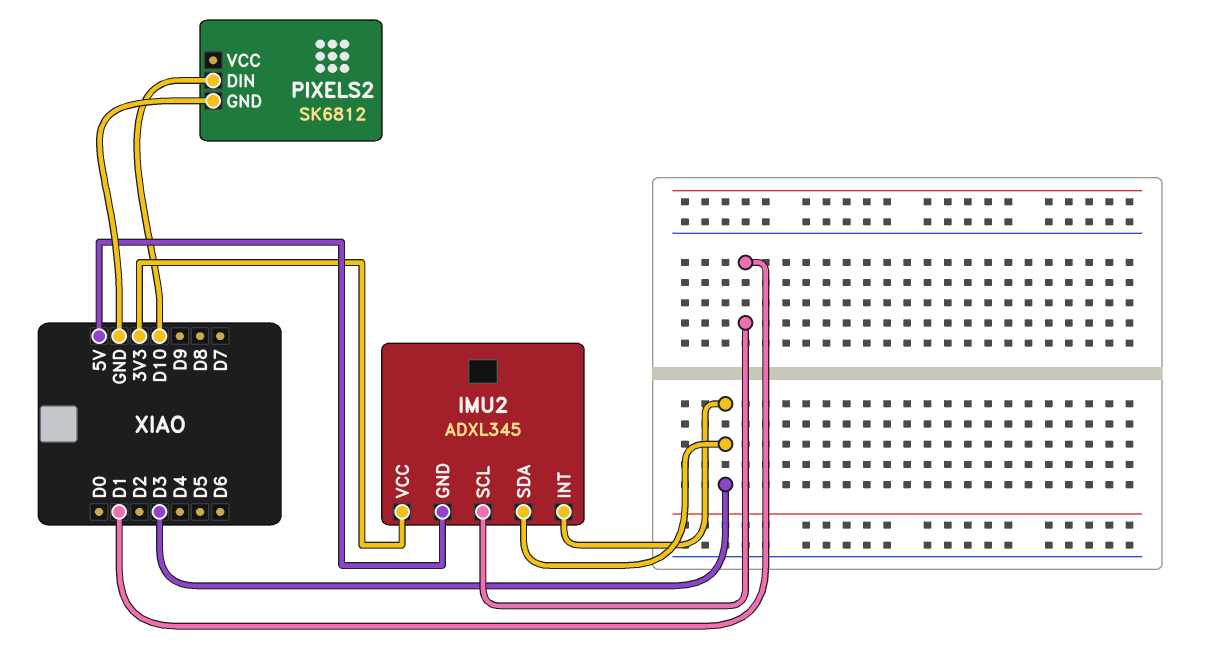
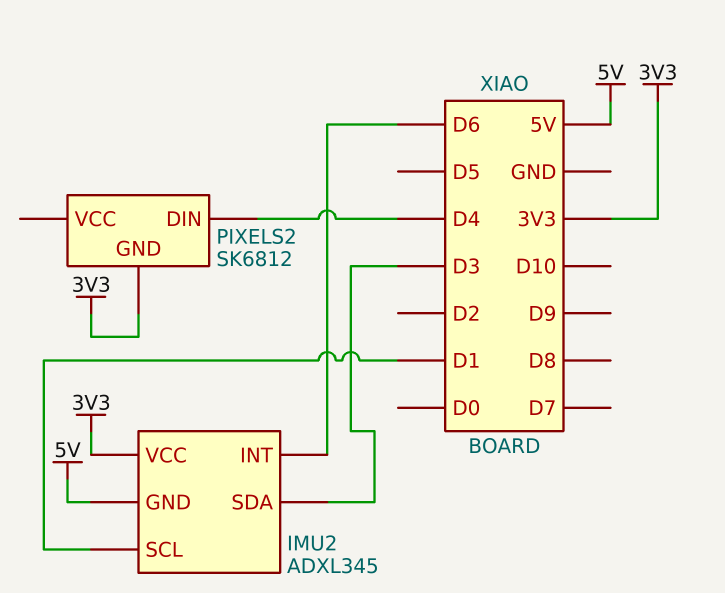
IMU2 pin INT: D3 -> D6
PIXELS2 pin DIN: D10 -> D4
PIXELS2 pin GND: GND -> 3V3

